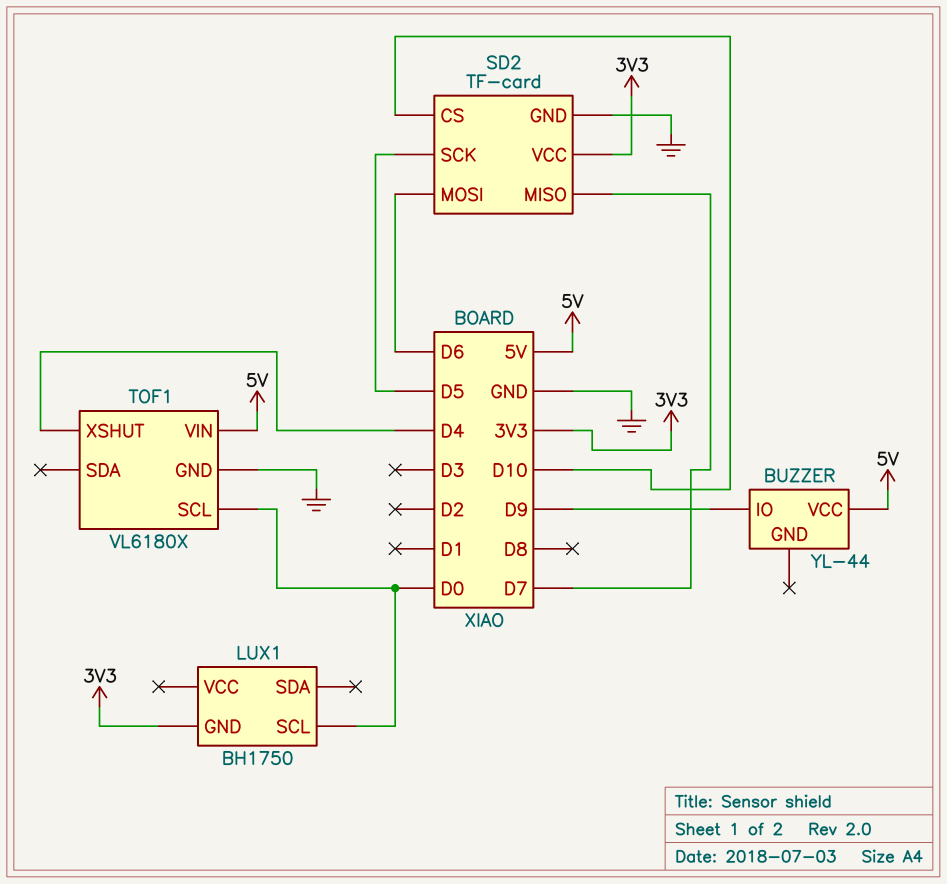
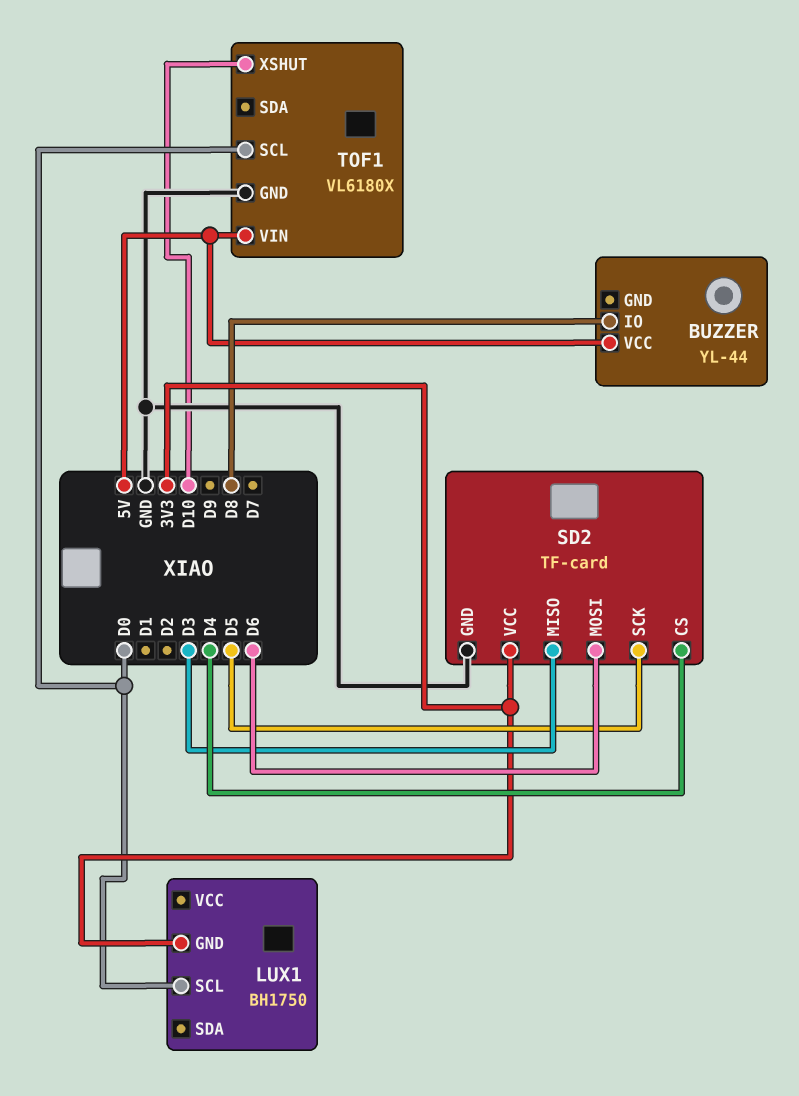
BUZZER pin IO: D9 -> D8
SD2 pin CS: D10 -> D4
SD2 pin MISO: D7 -> D3
TOF1 pin XSHUT: D4 -> D10

